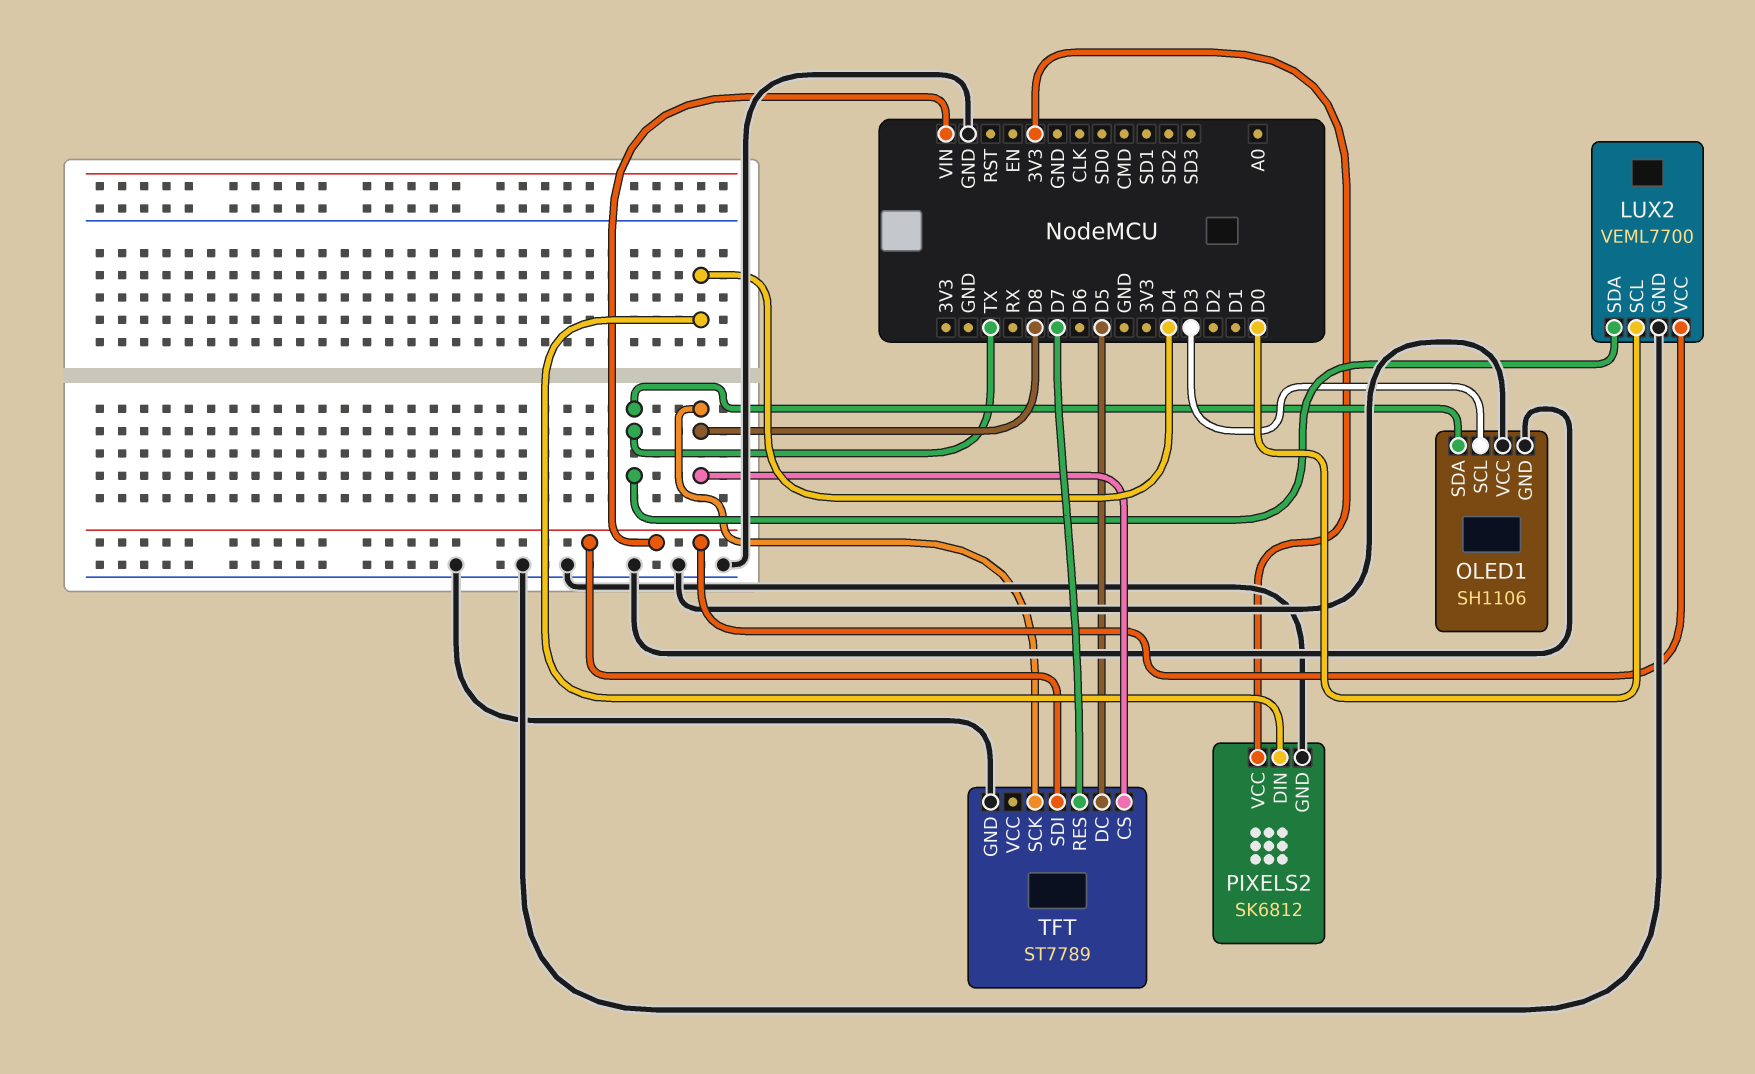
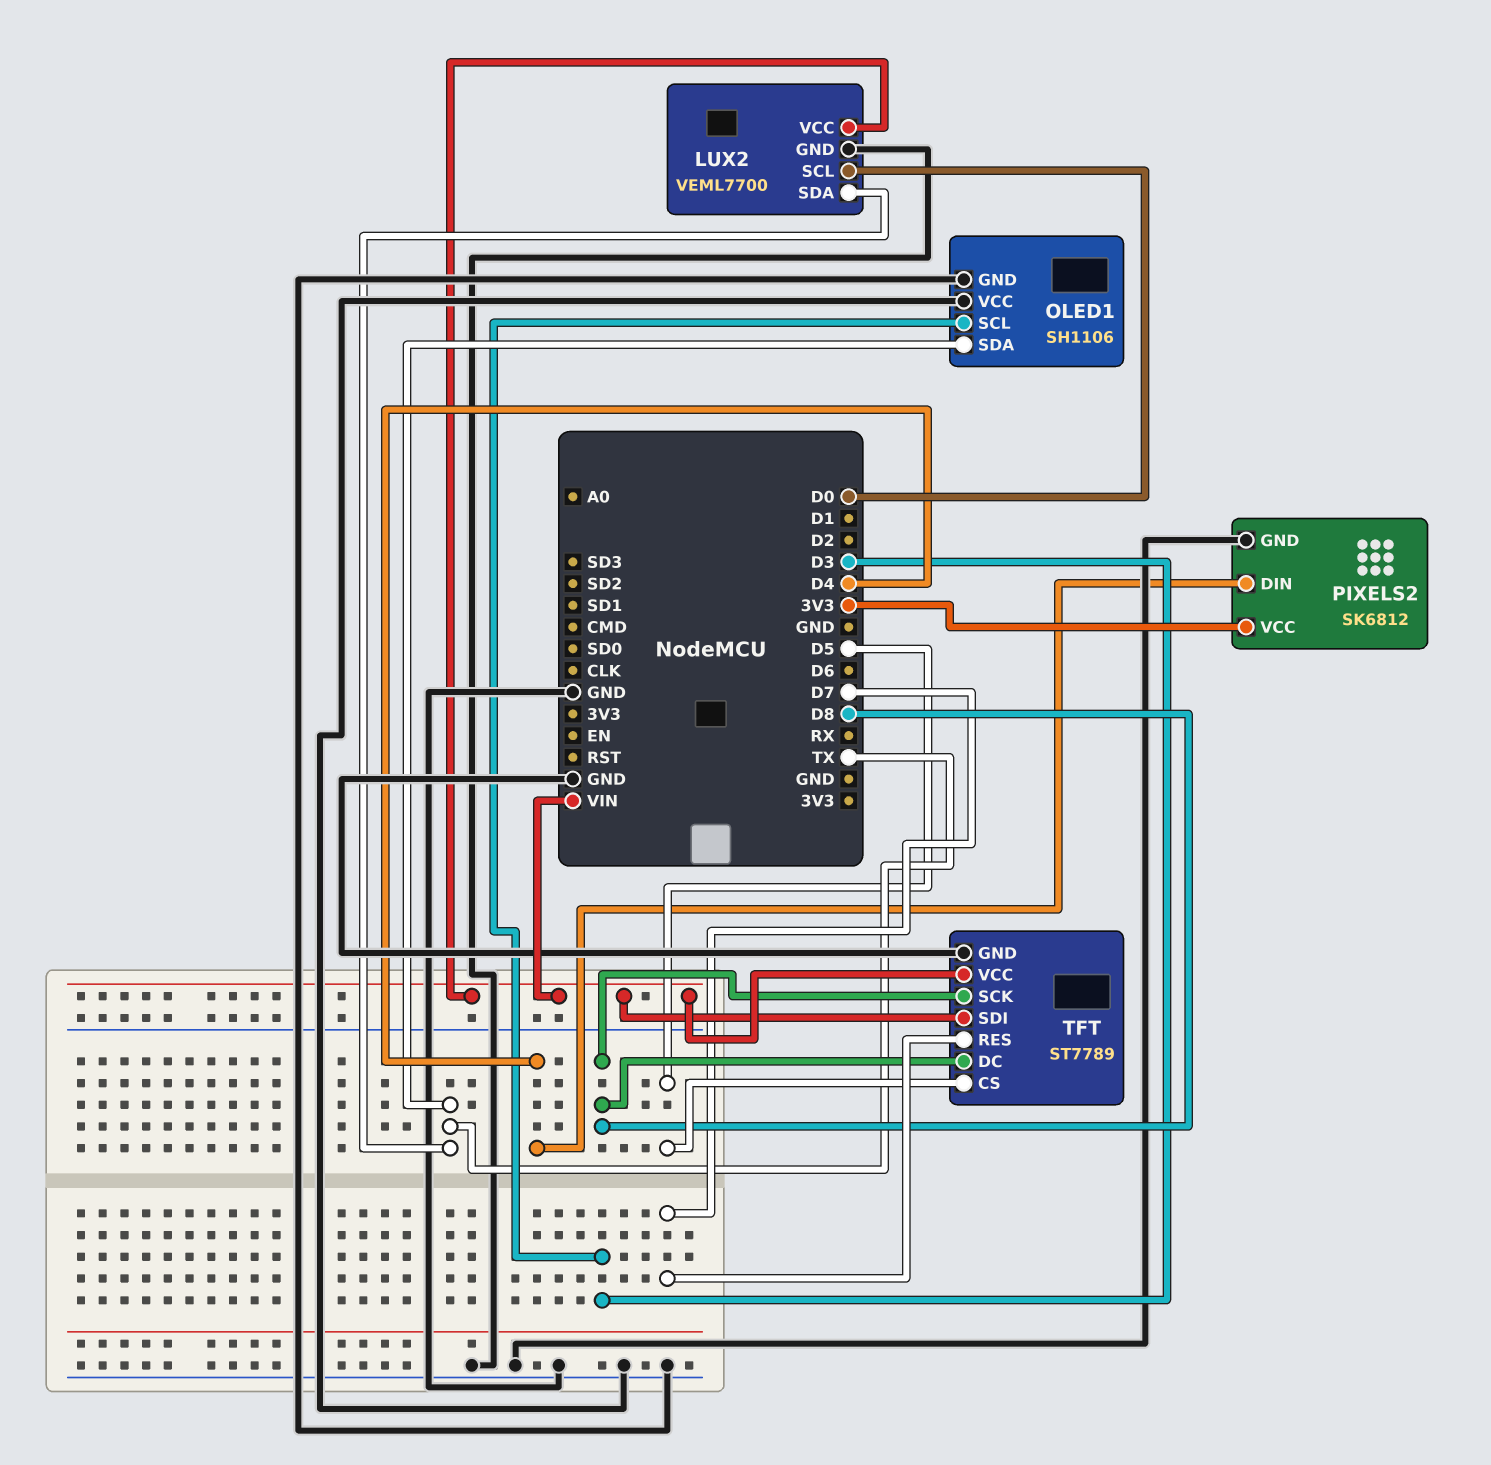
TFT pin CS: D8 -> D5
TFT pin DC: D5 -> D8
TFT pin VCC: none -> VIN

